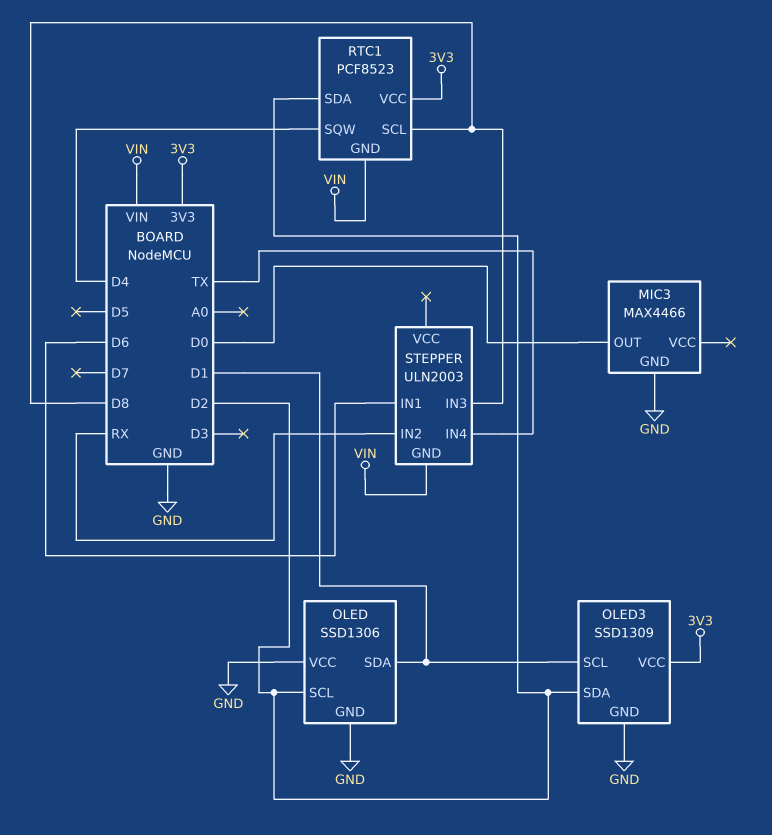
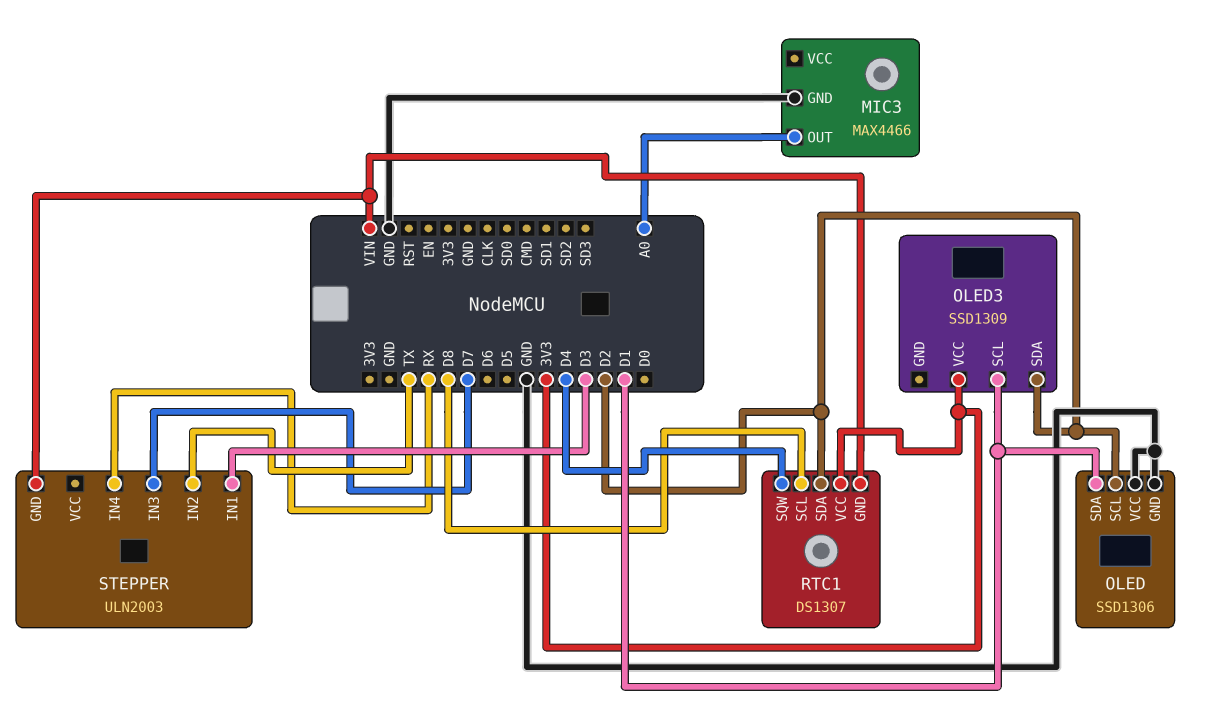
MIC3 pin OUT: D0 -> A0
OLED3 pin GND: GND -> none
RTC1: PCF8523 -> DS1307
STEPPER pin IN1: D6 -> D3
STEPPER pin IN2: RX -> TX
STEPPER pin IN3: D8 -> D7
STEPPER pin IN4: TX -> RX

